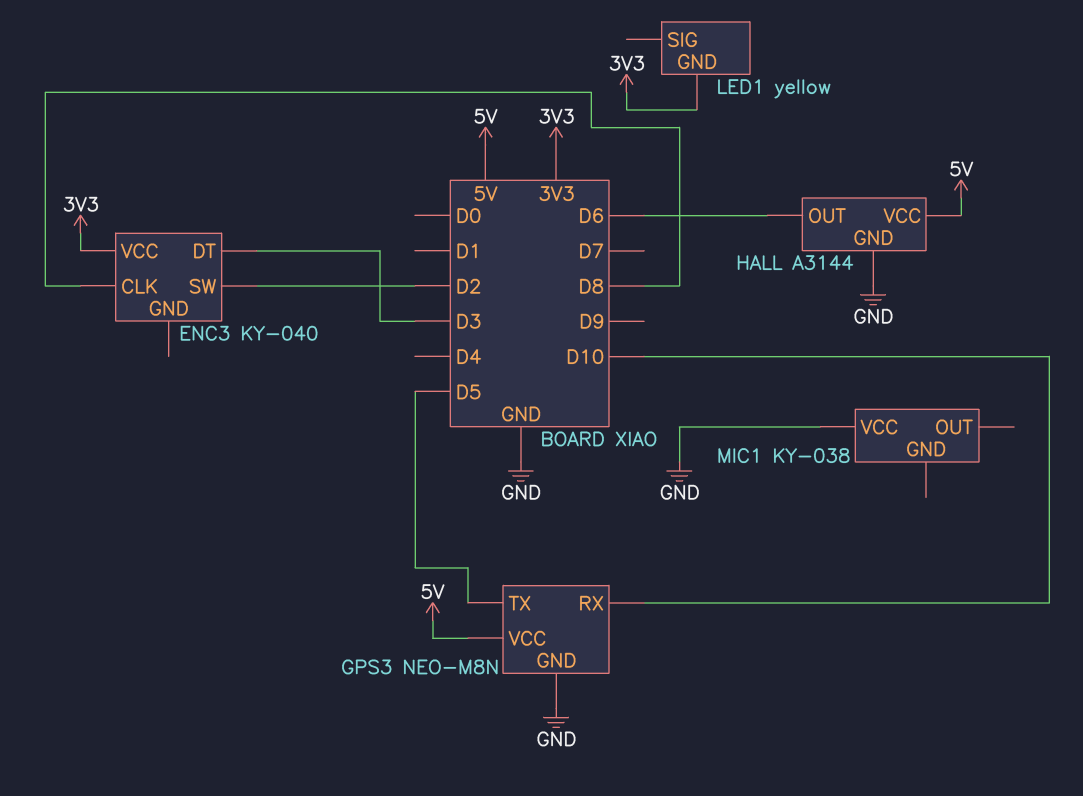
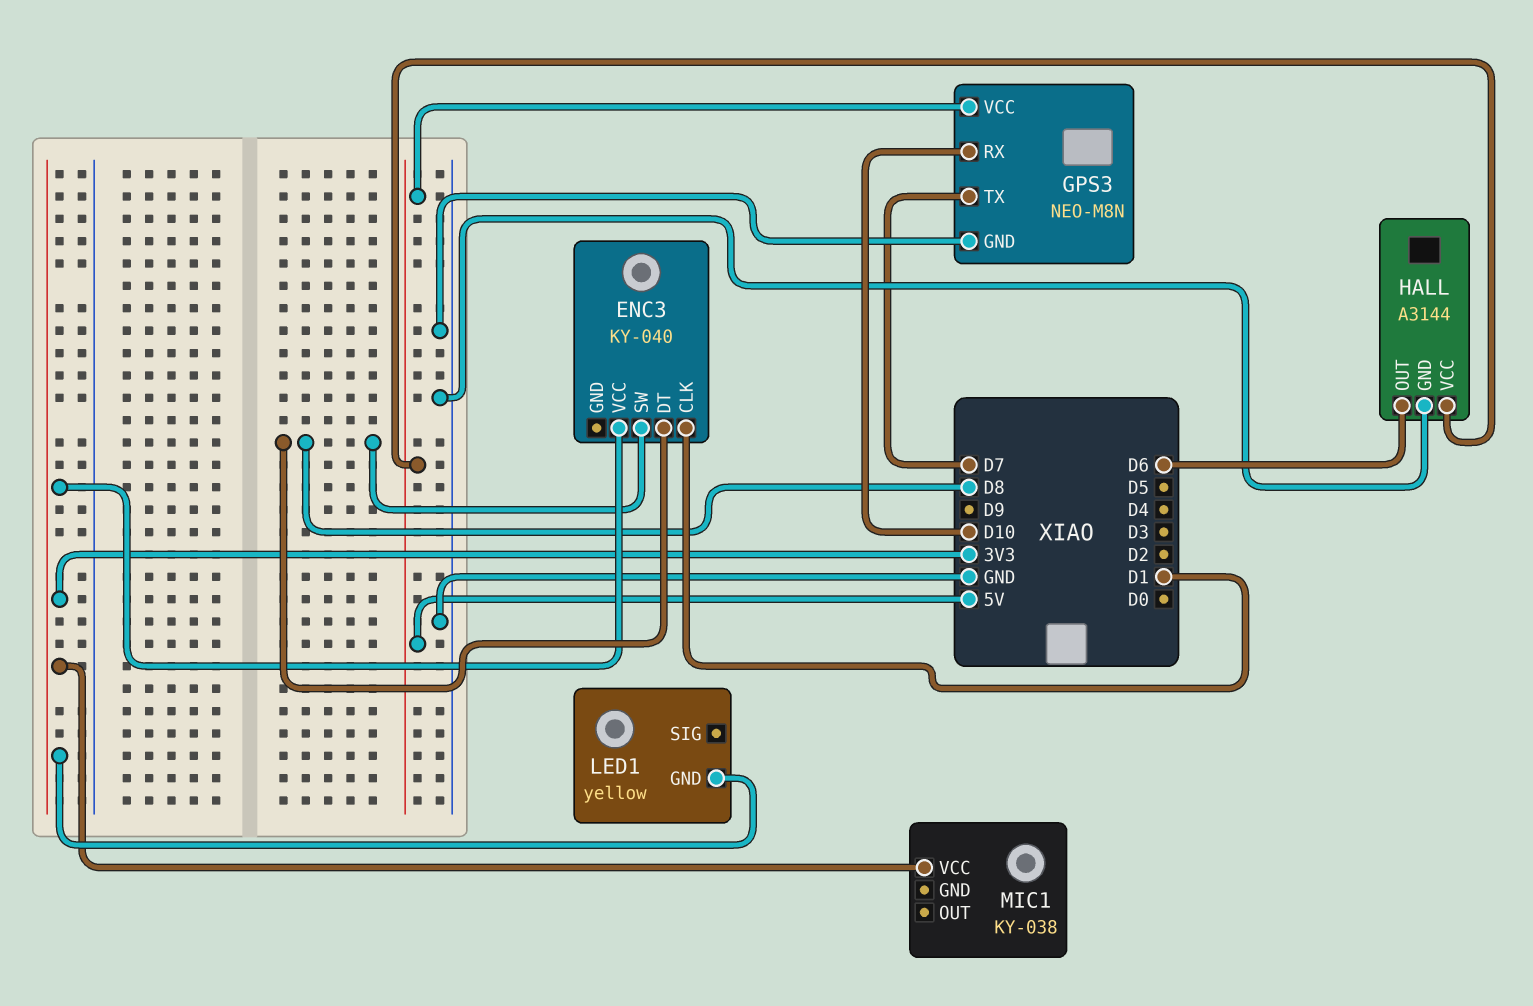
ENC3 pin CLK: D8 -> D1
ENC3 pin DT: D3 -> D8
ENC3 pin SW: D2 -> D8
GPS3 pin TX: D5 -> D7
MIC1 pin VCC: GND -> 3V3

